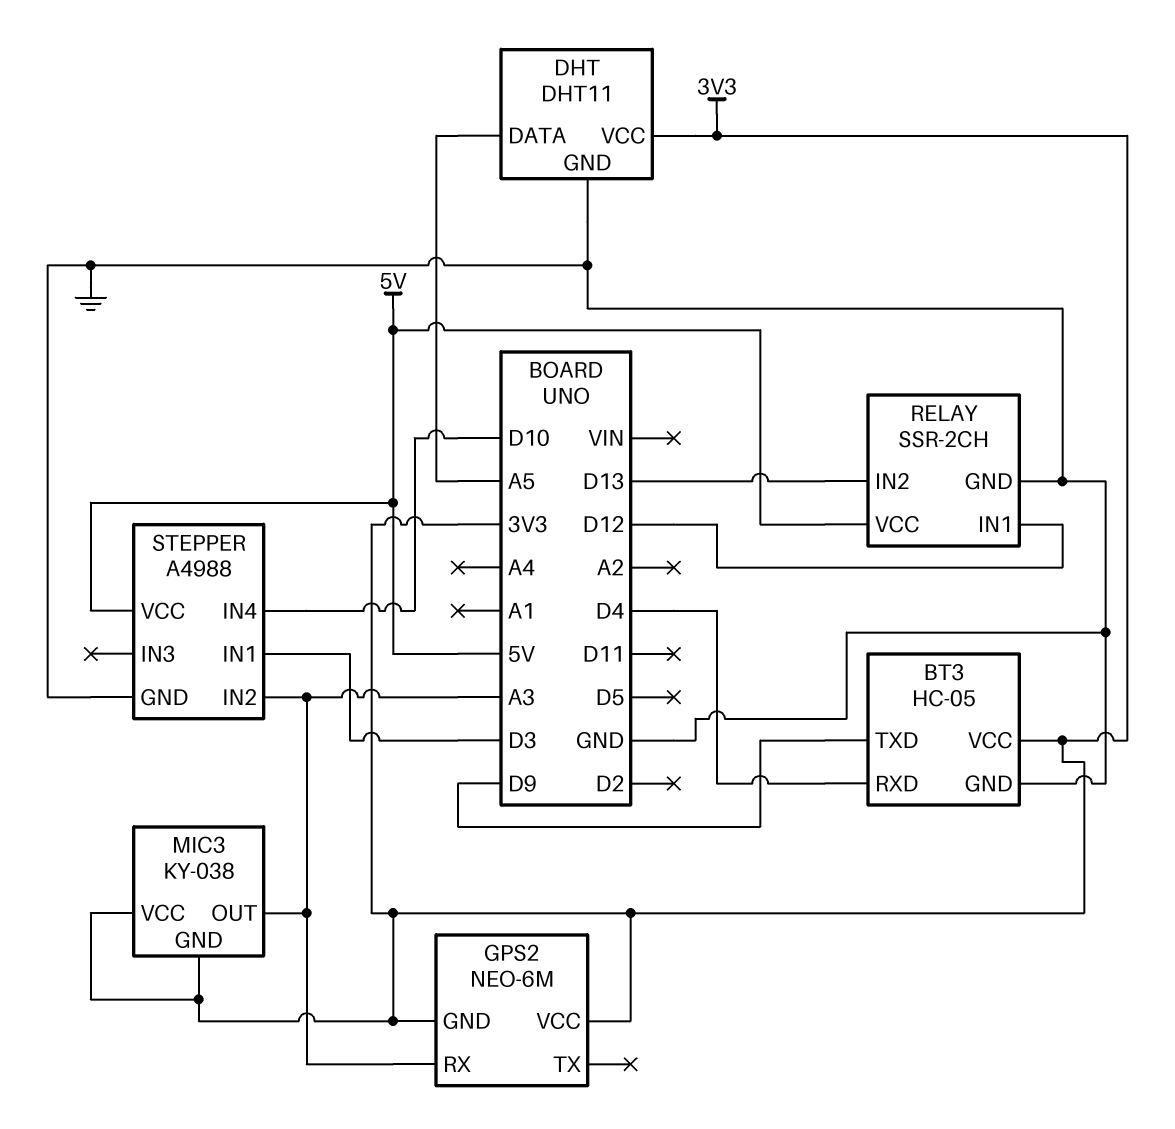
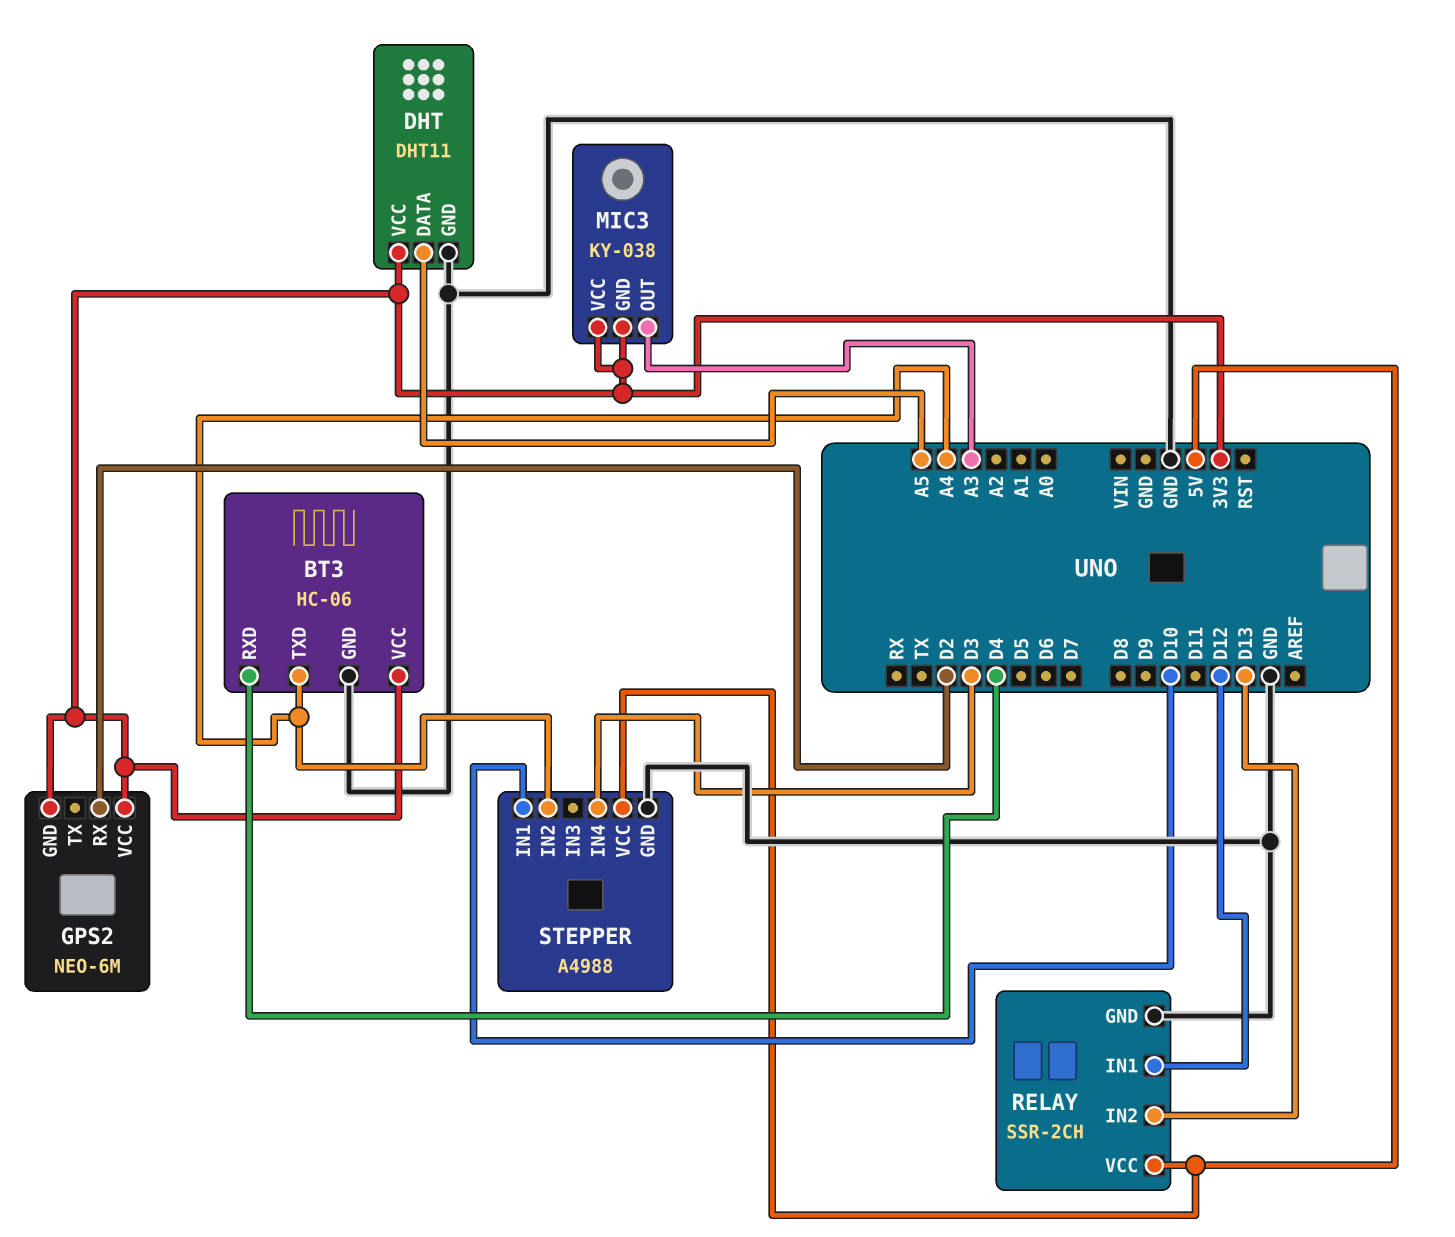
BT3: HC-05 -> HC-06
BT3 pin TXD: D9 -> A4
GPS2 pin RX: A3 -> D2
STEPPER pin IN1: D3 -> D10
STEPPER pin IN2: A3 -> A4
STEPPER pin IN4: D10 -> D3

